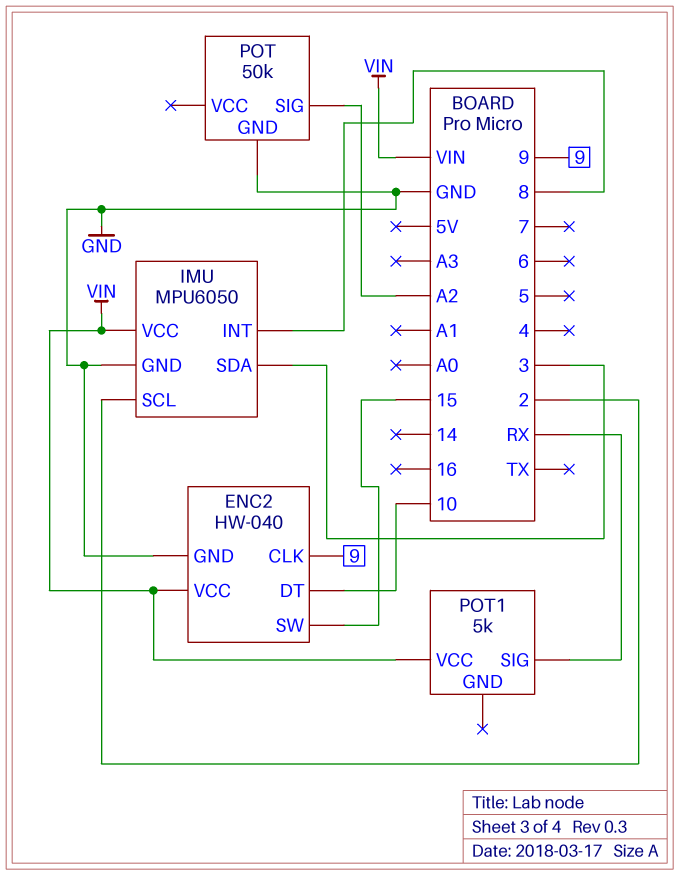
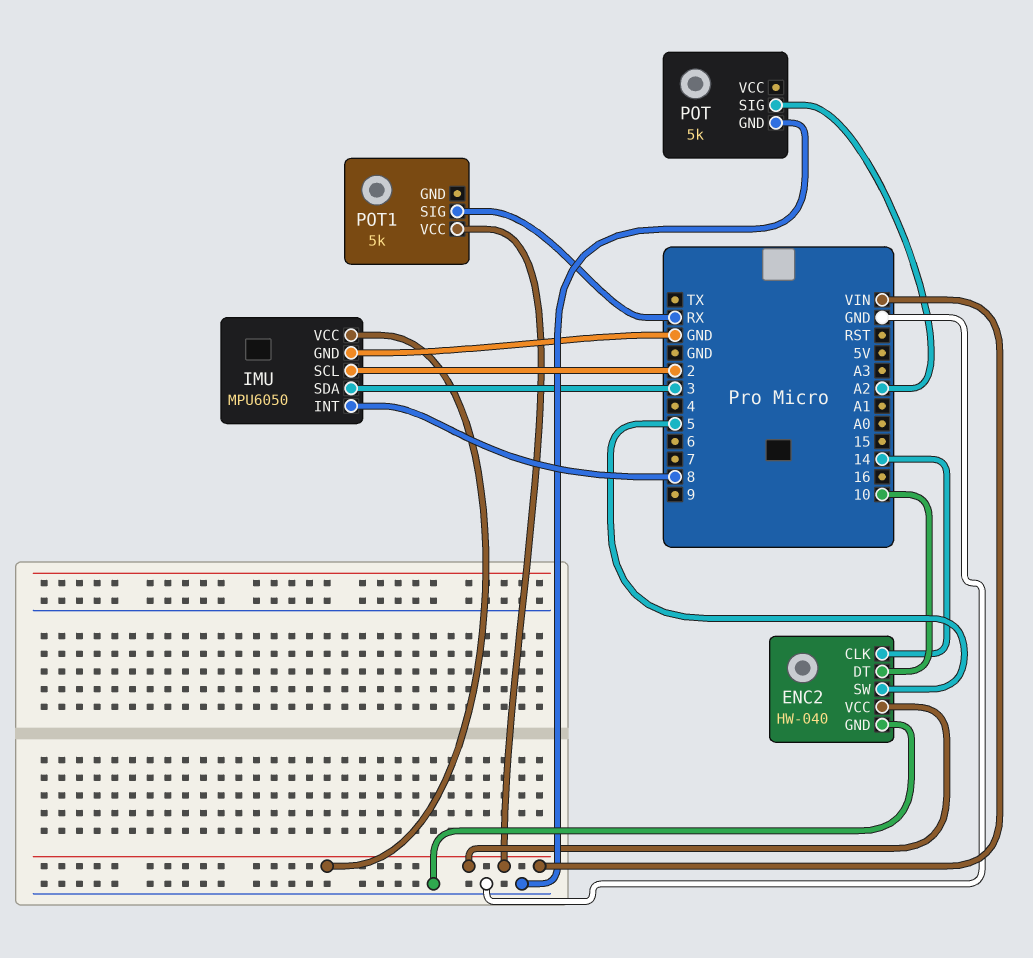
ENC2 pin CLK: 9 -> 14
ENC2 pin SW: 15 -> 5
POT: 50k -> 5k

